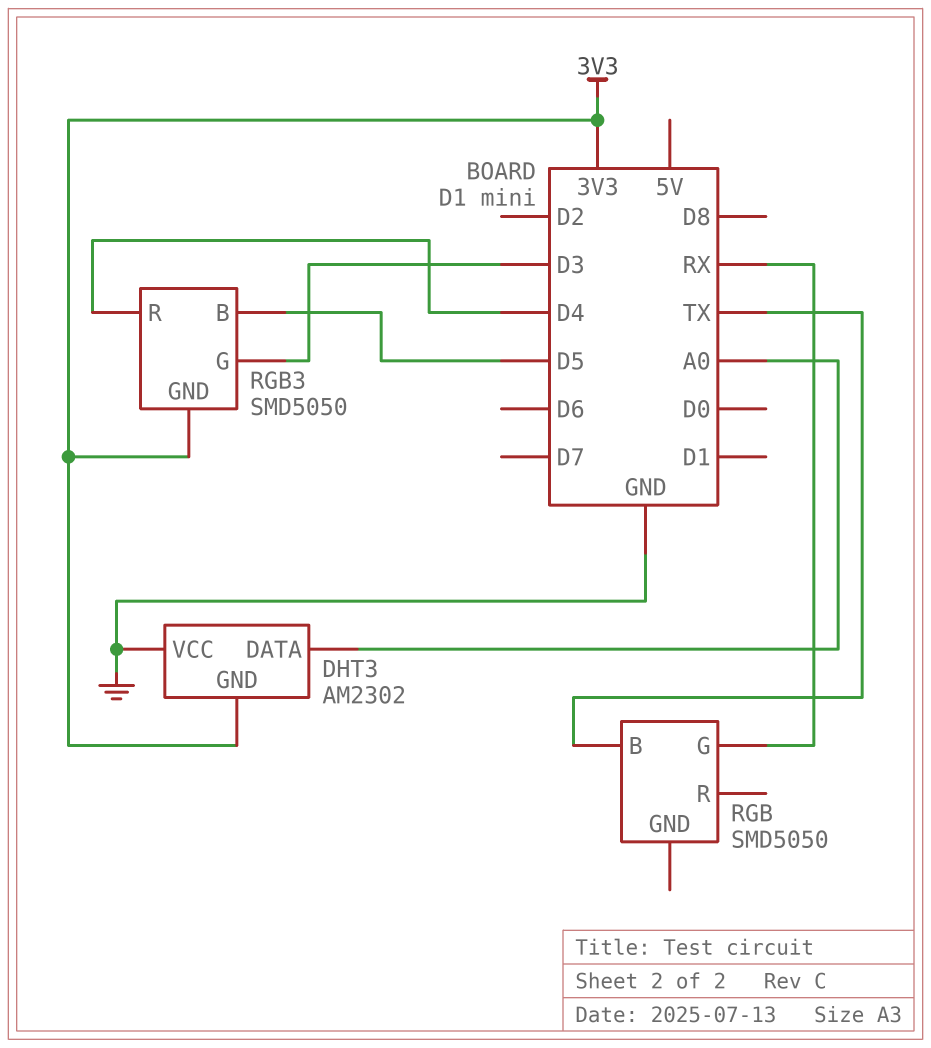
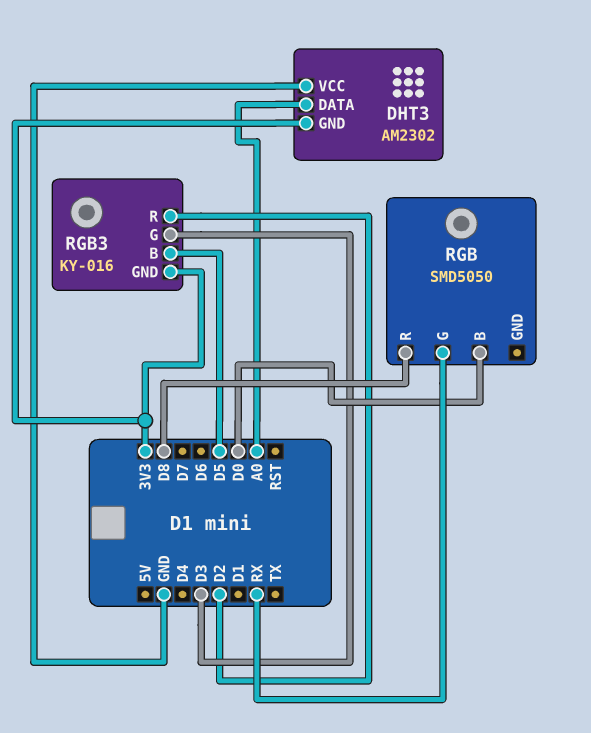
RGB pin B: TX -> D0
RGB pin R: none -> D8
RGB3: SMD5050 -> KY-016
RGB3 pin R: D4 -> D2

